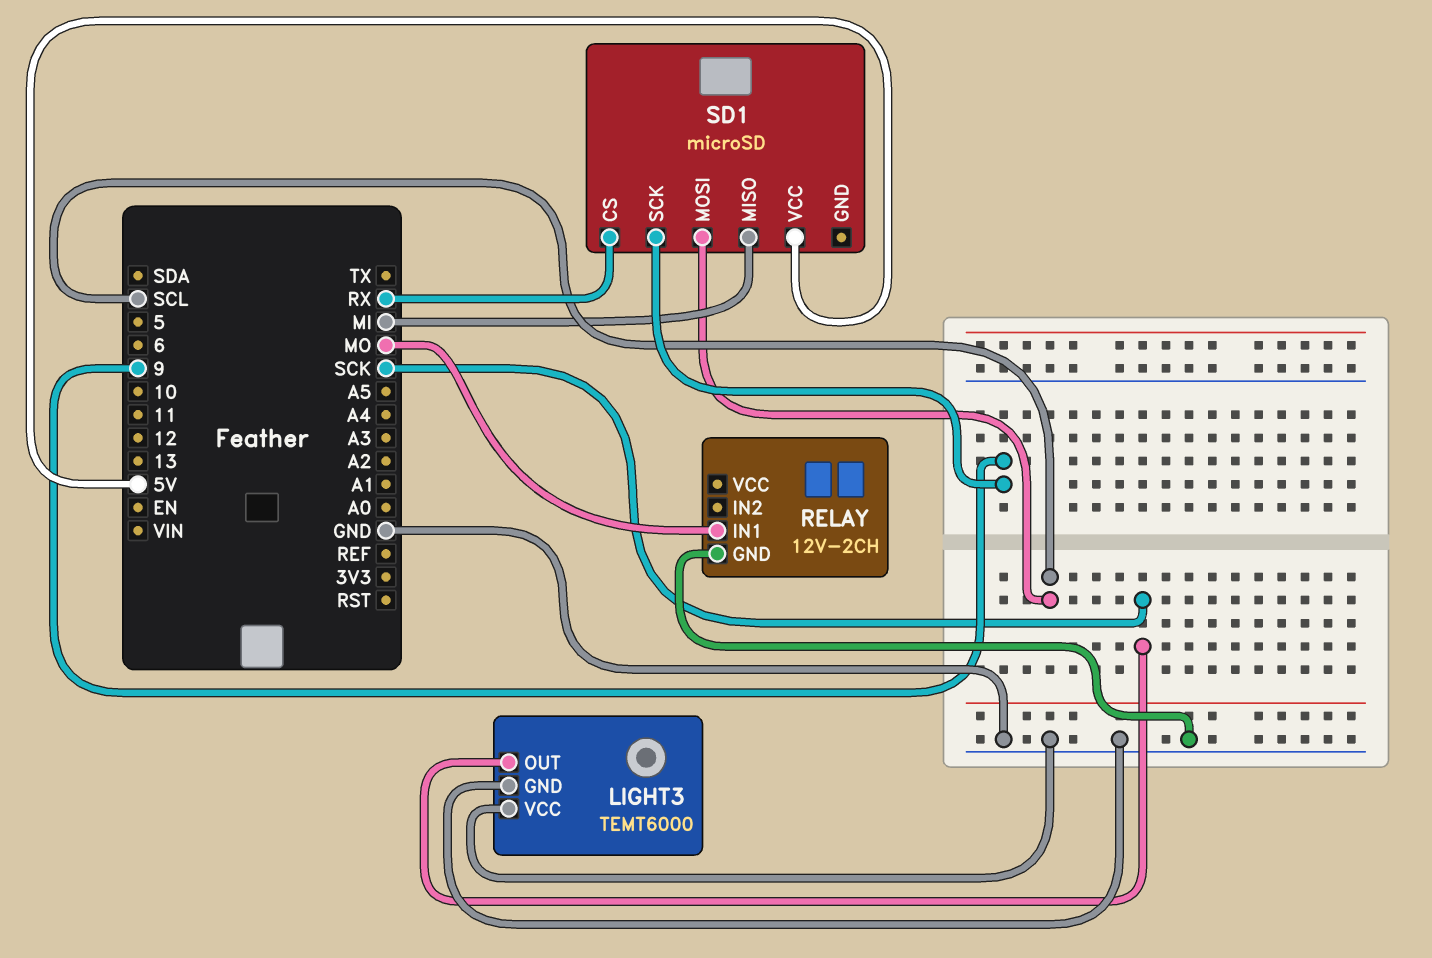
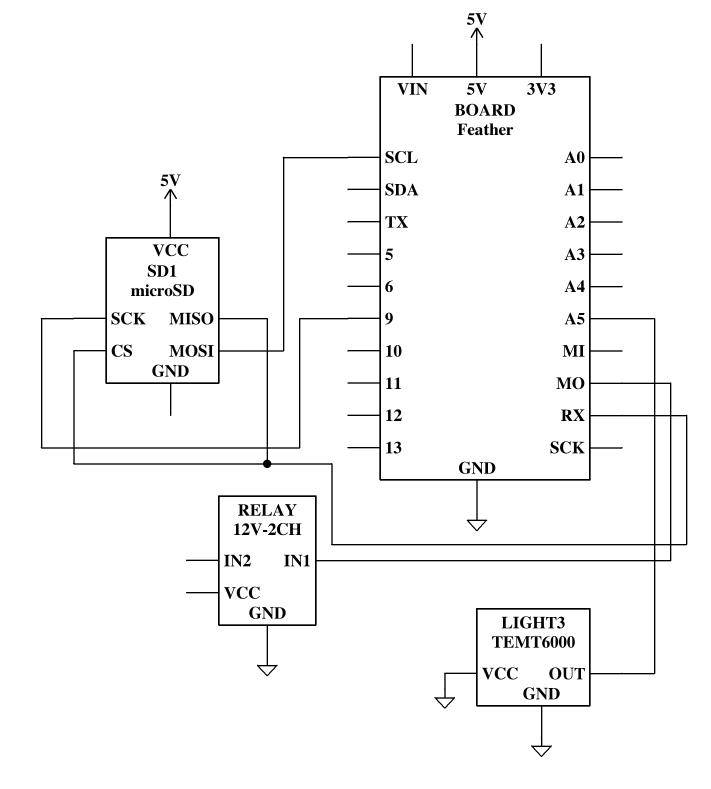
LIGHT3 pin OUT: SCK -> A5
SD1 pin MISO: MI -> RX

